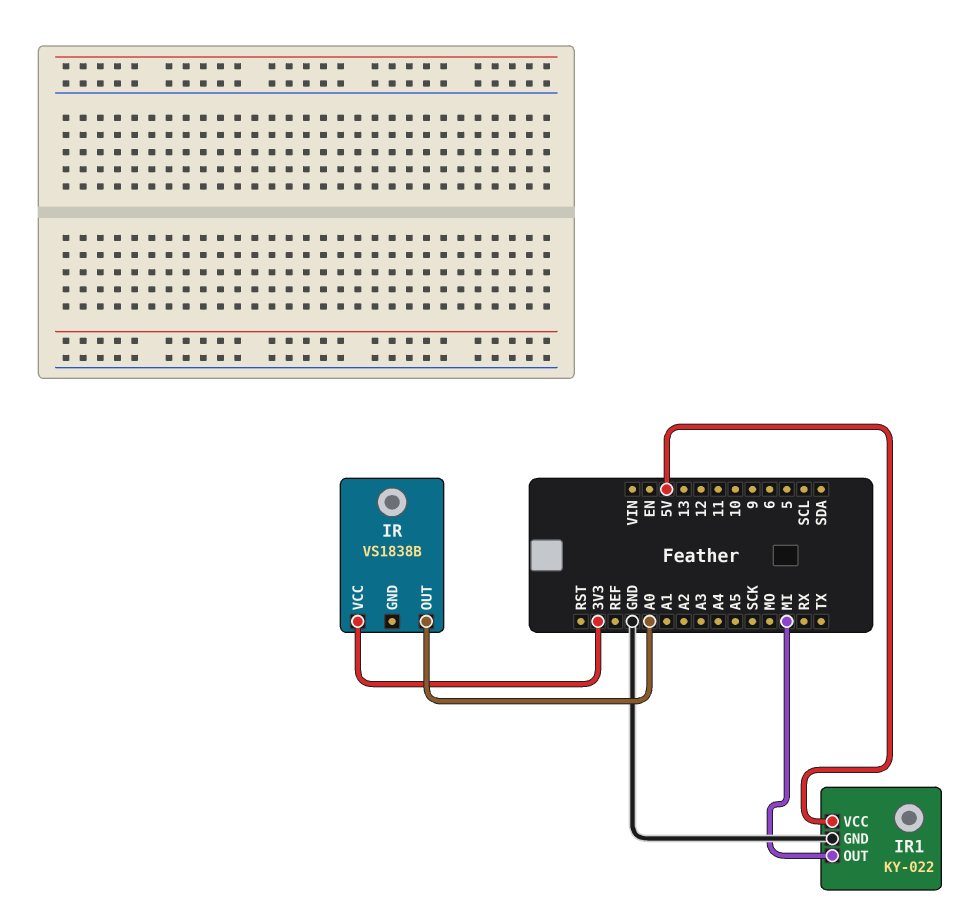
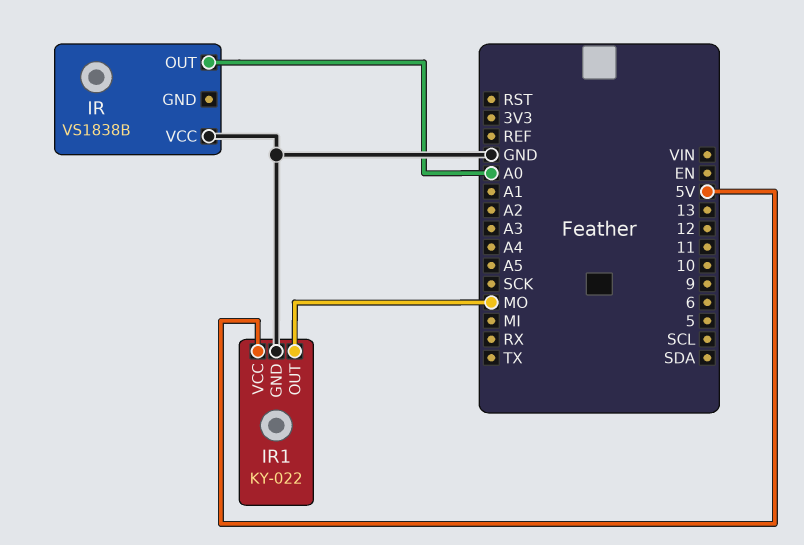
IR pin VCC: 3V3 -> GND
IR1 pin OUT: MI -> MO

